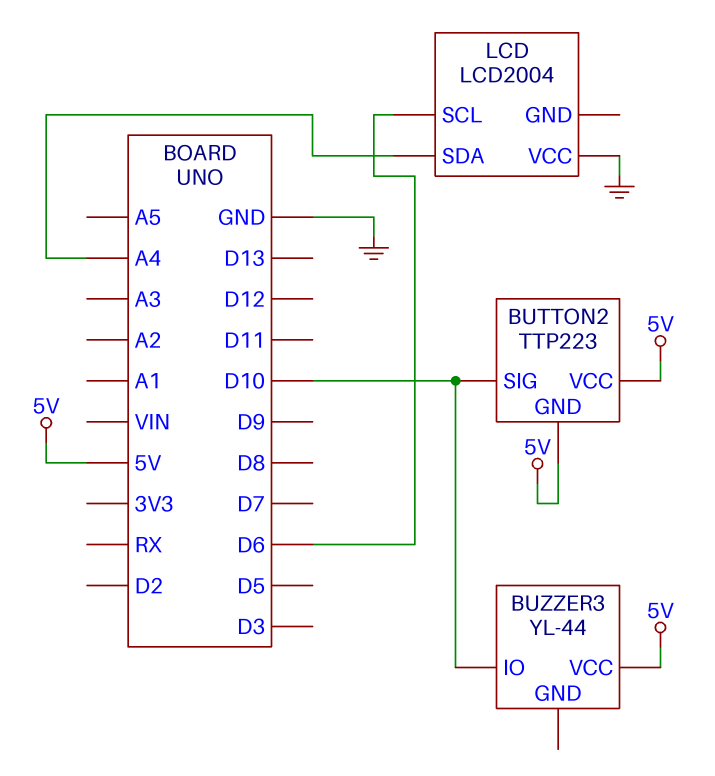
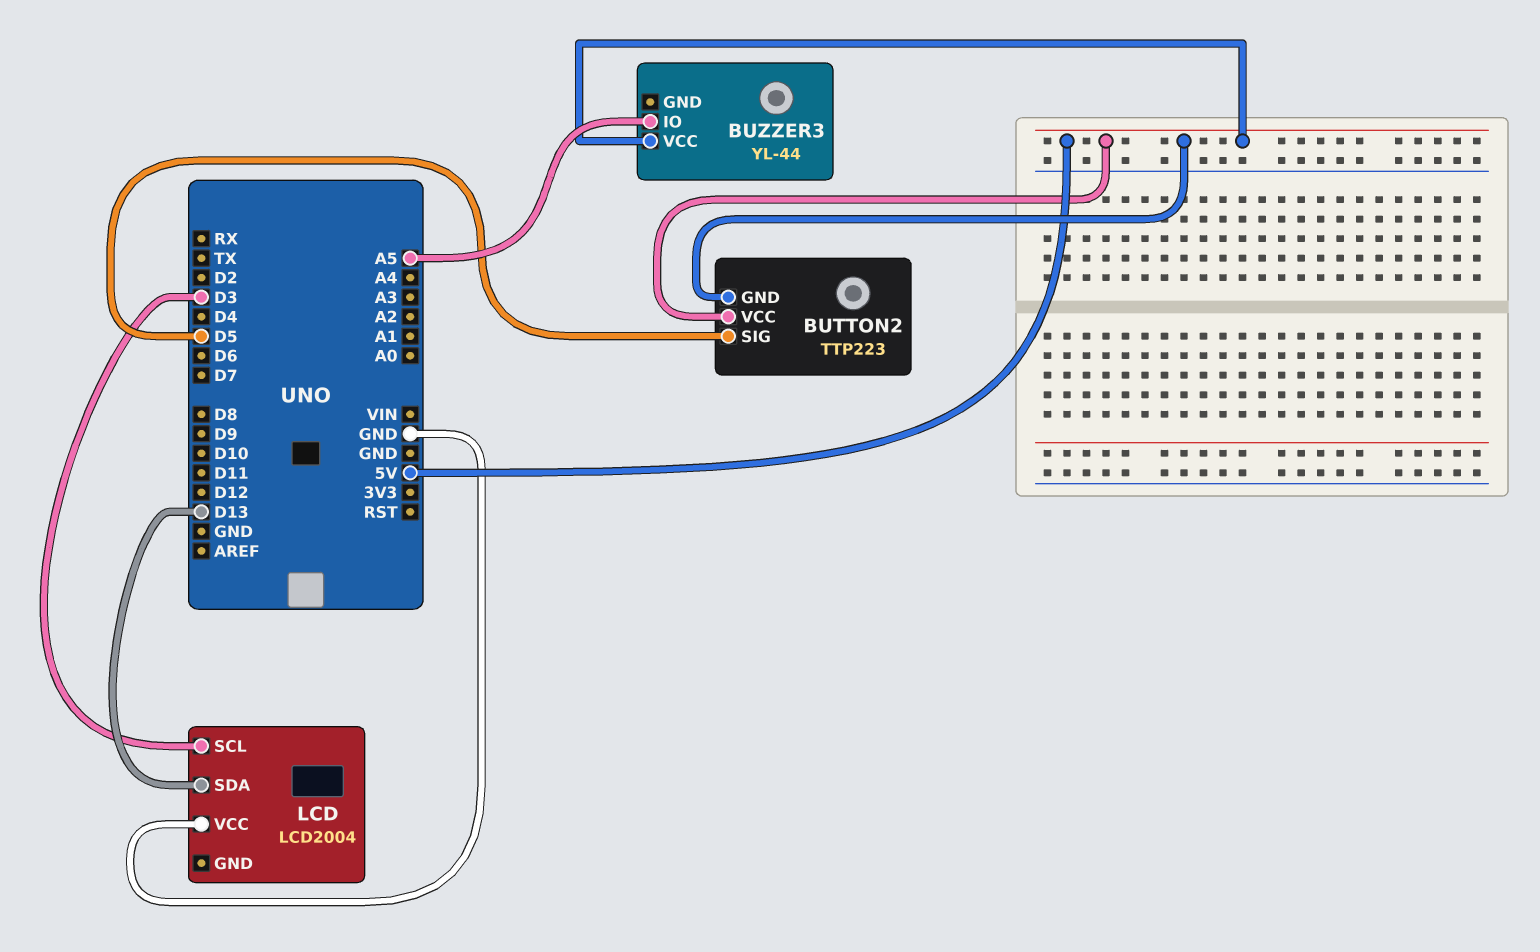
BUTTON2 pin SIG: D10 -> D5
BUZZER3 pin IO: D10 -> A5
LCD pin SCL: D6 -> D3
LCD pin SDA: A4 -> D13

